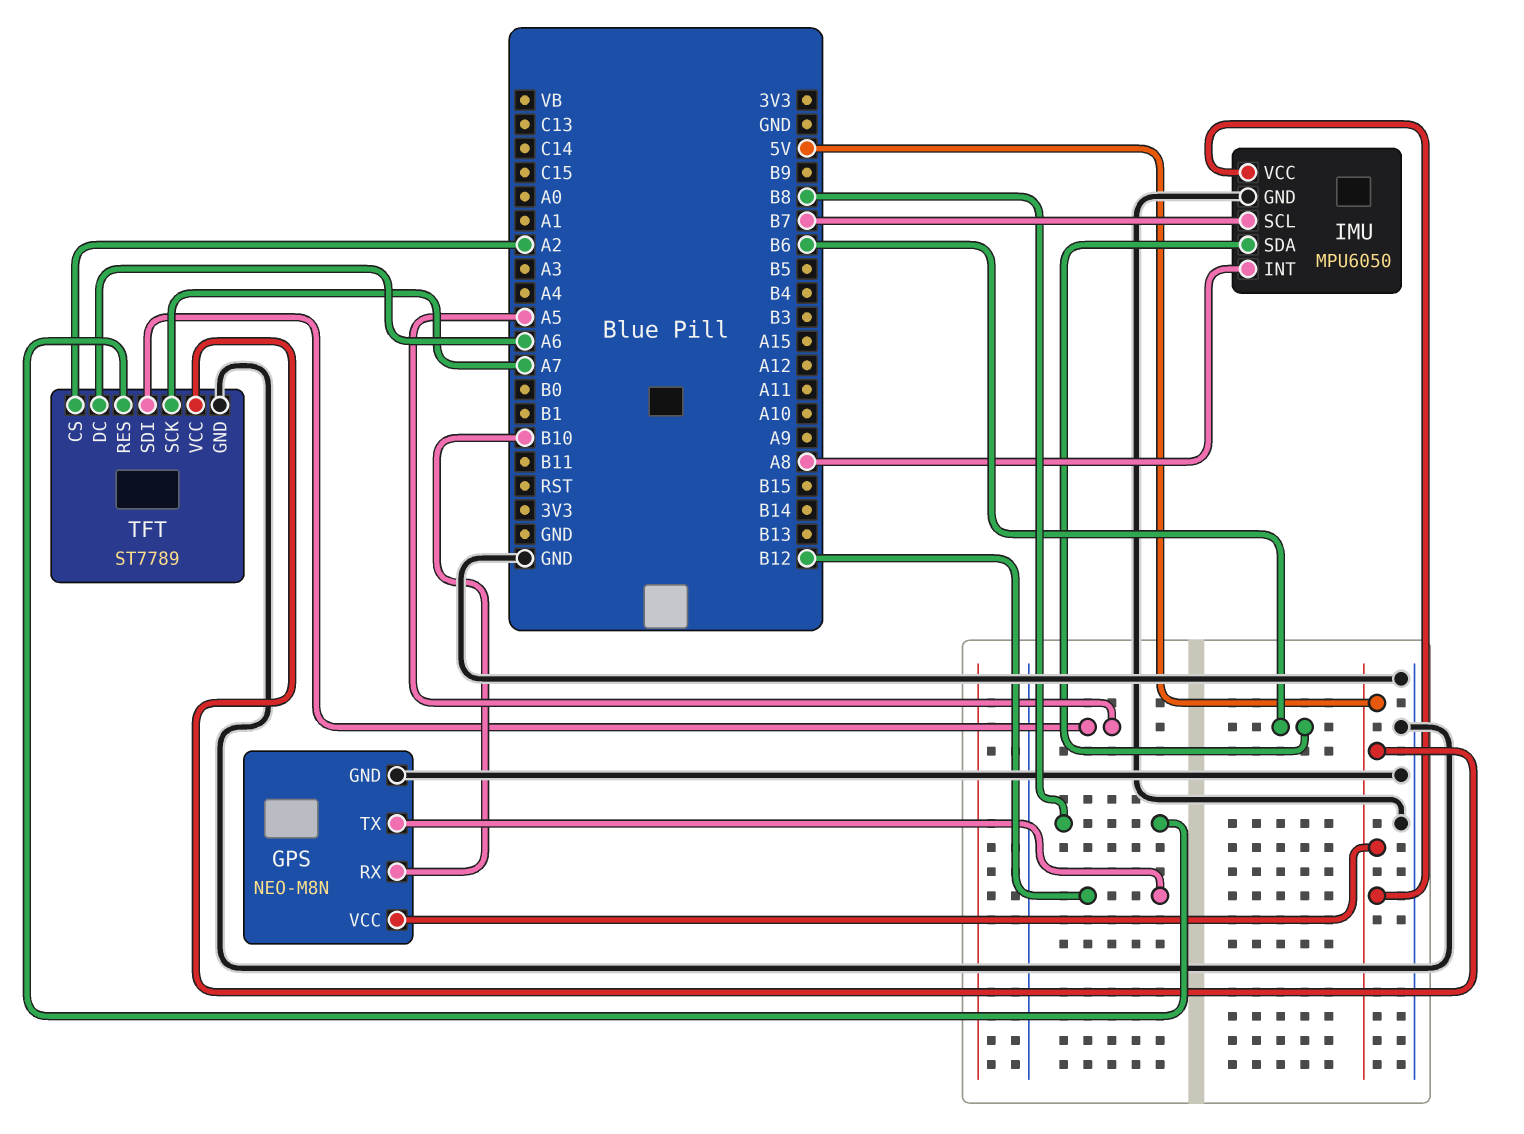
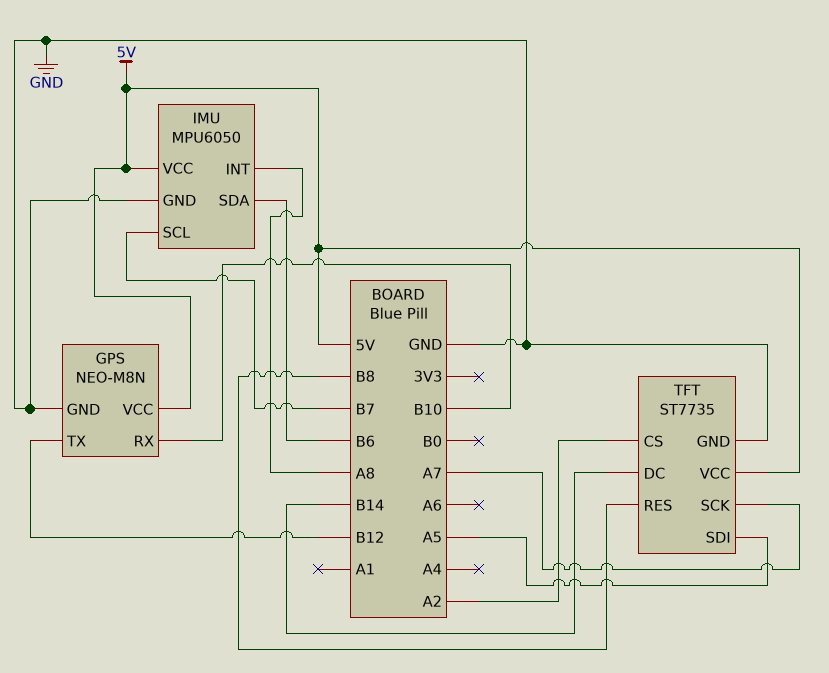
TFT: ST7789 -> ST7735
TFT pin DC: A6 -> B14

